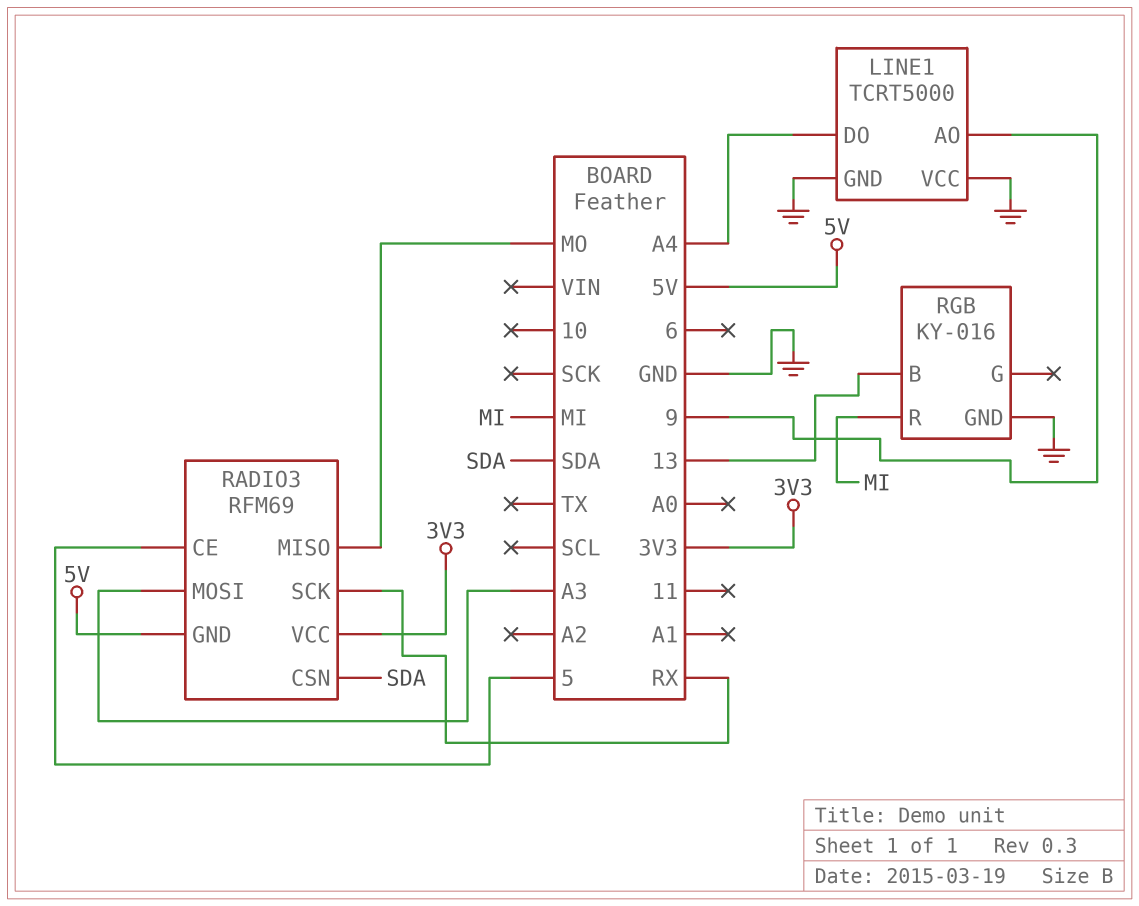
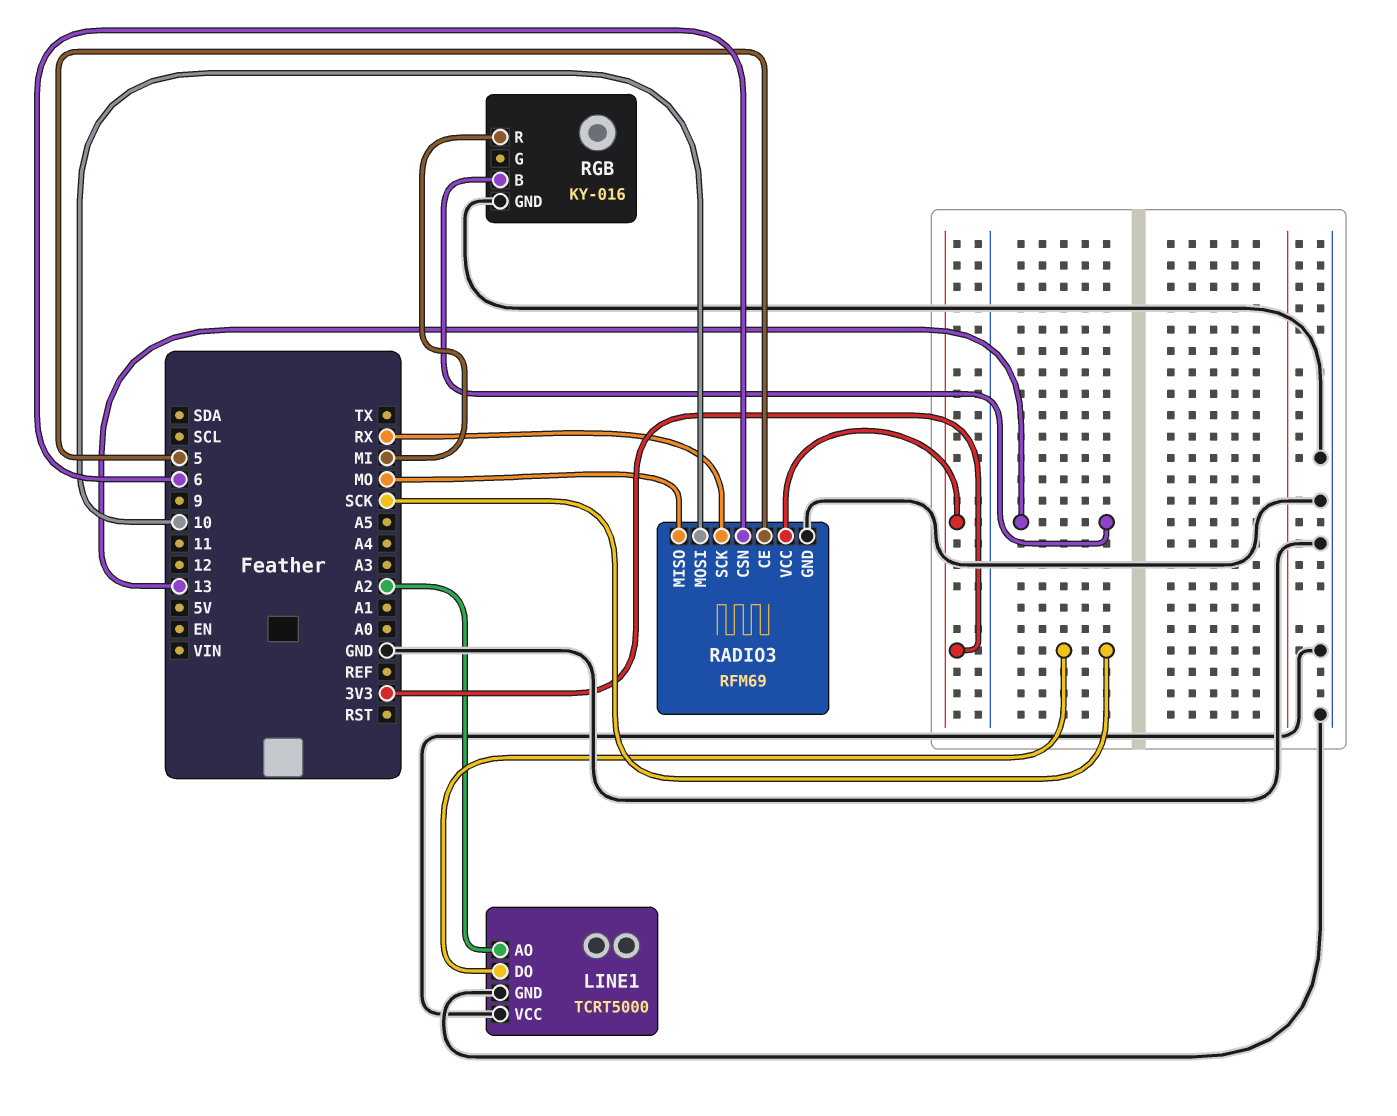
LINE1 pin AO: 9 -> A2
LINE1 pin DO: A4 -> SCK
RADIO3 pin CSN: SDA -> 6
RADIO3 pin GND: 5V -> GND
RADIO3 pin MOSI: A3 -> 10

